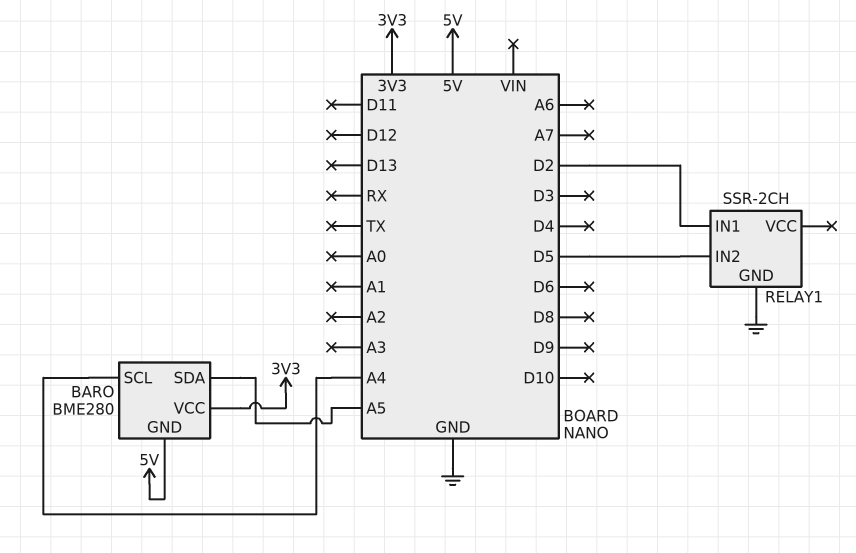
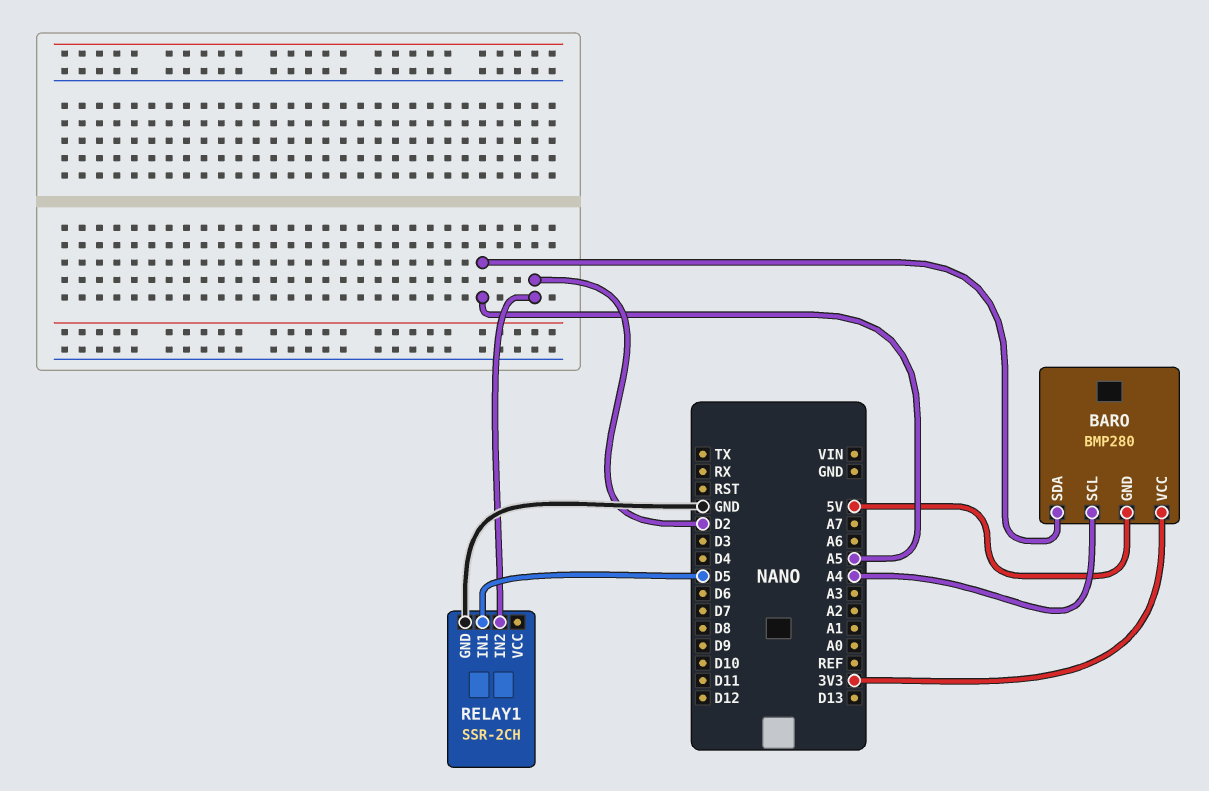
BARO: BME280 -> BMP280
RELAY1 pin IN1: D2 -> D5
RELAY1 pin IN2: D5 -> D2

